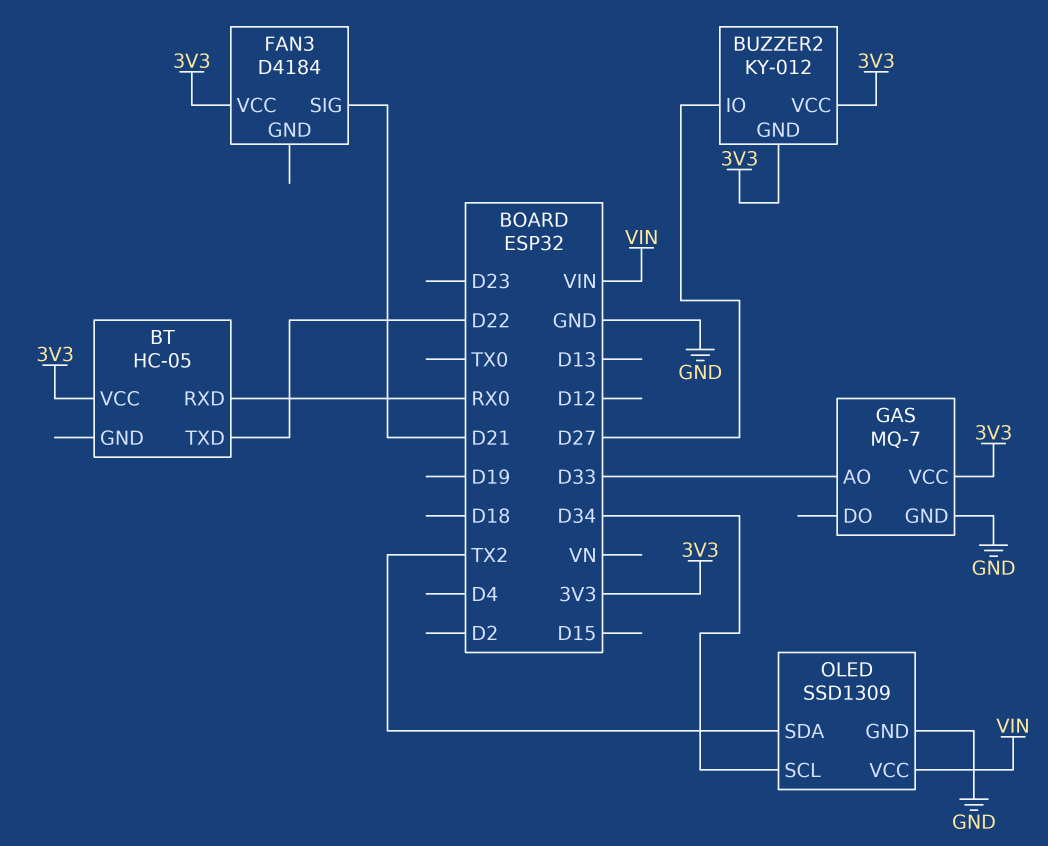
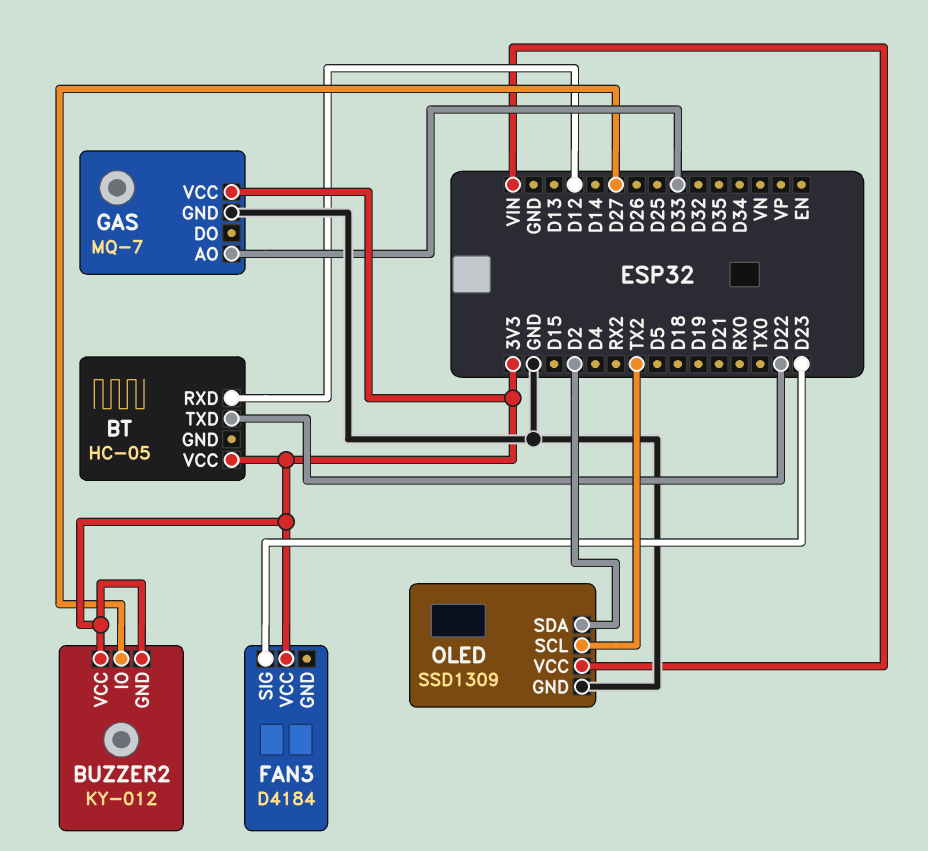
BT pin RXD: RX0 -> D12
FAN3 pin SIG: D21 -> D23
OLED pin SCL: D34 -> TX2
OLED pin SDA: TX2 -> D2

